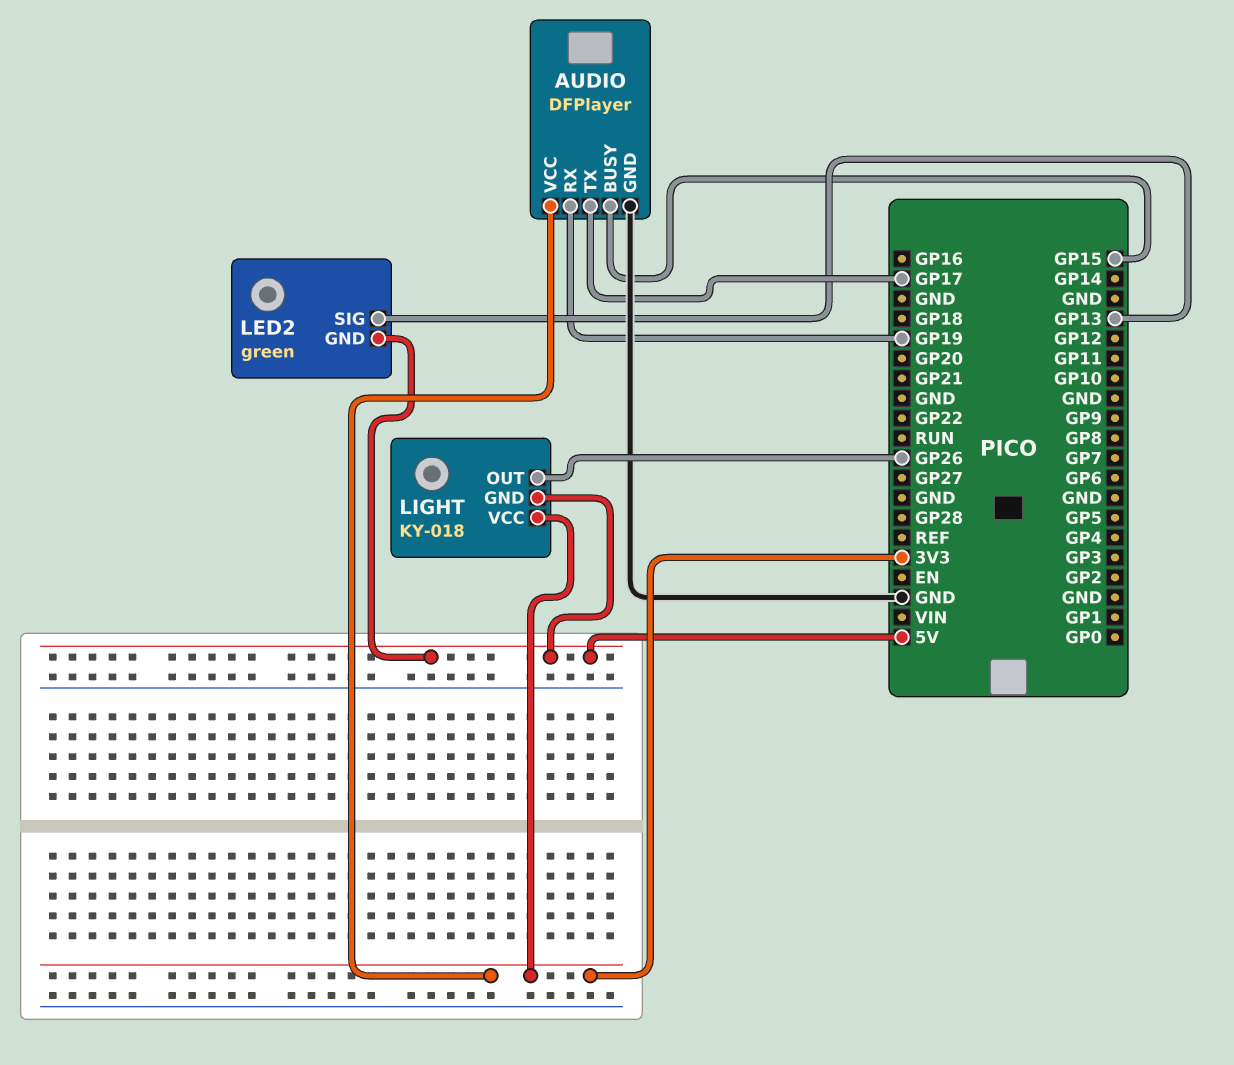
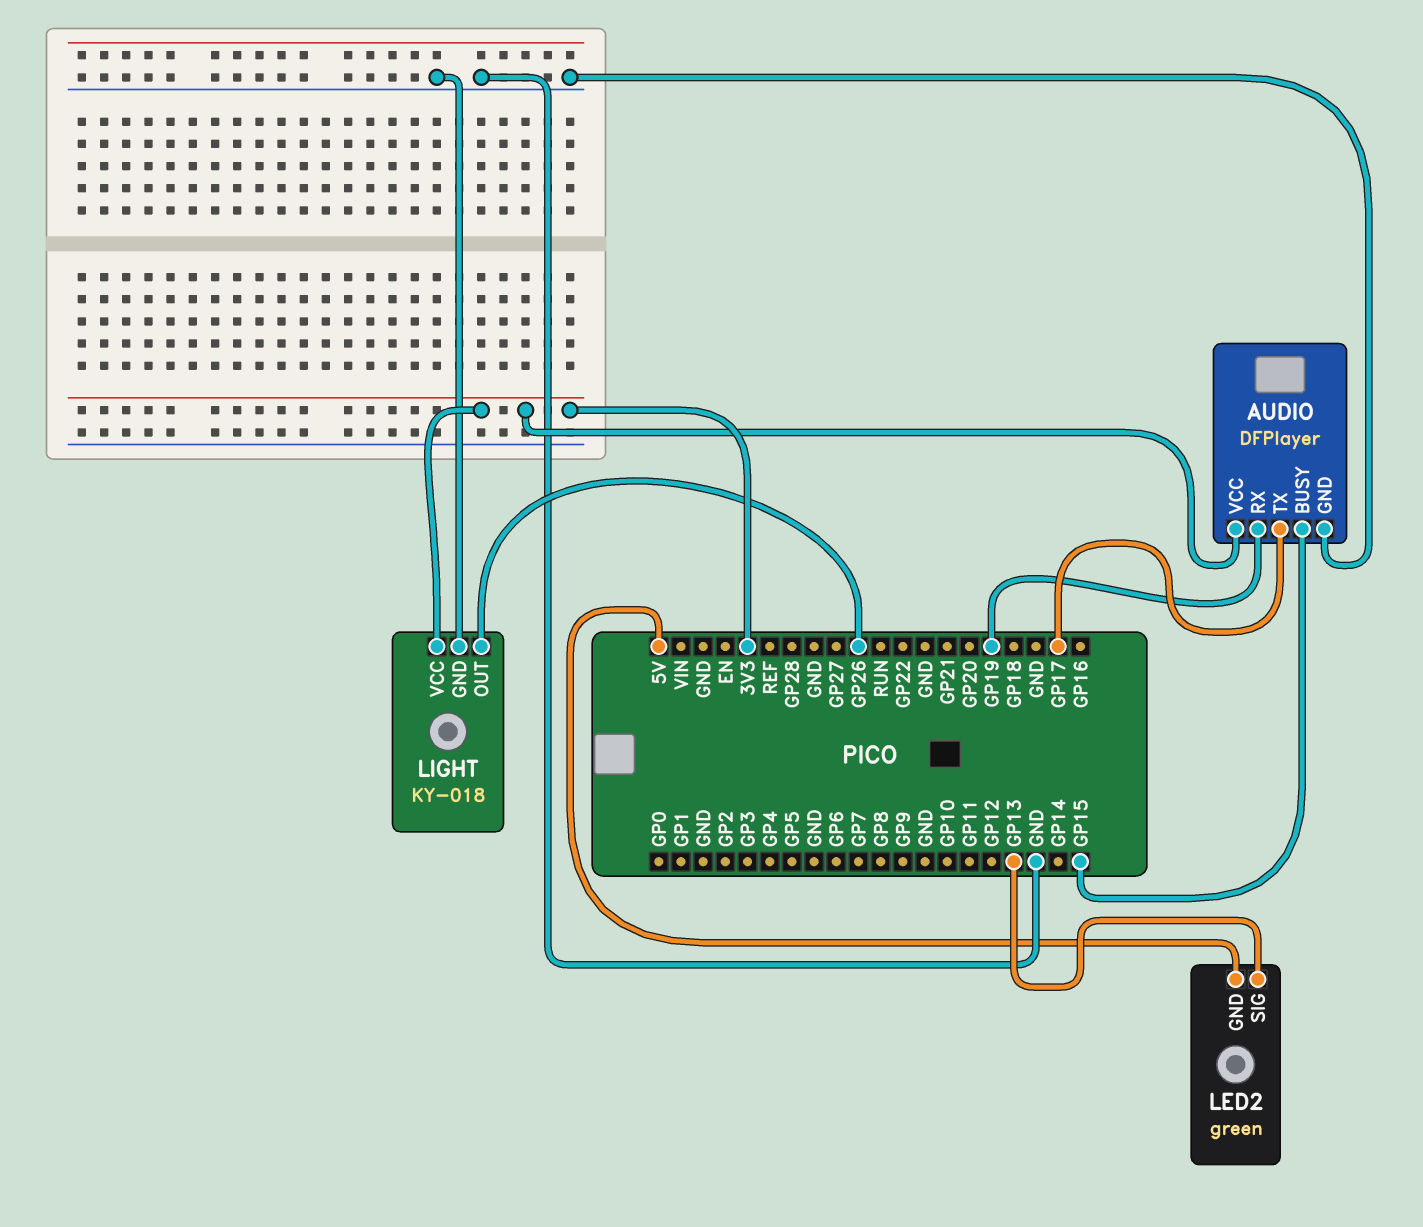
LIGHT pin GND: 5V -> GND

